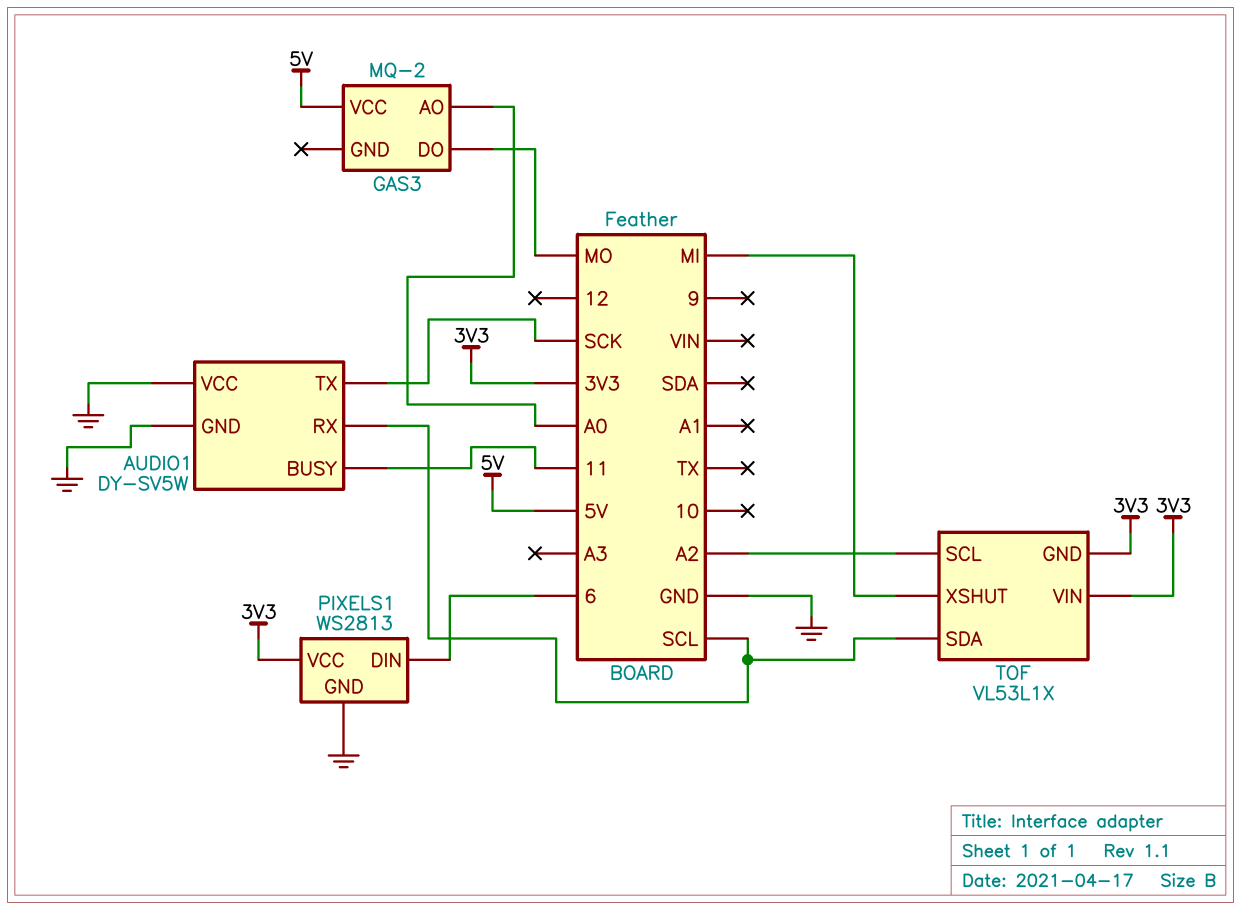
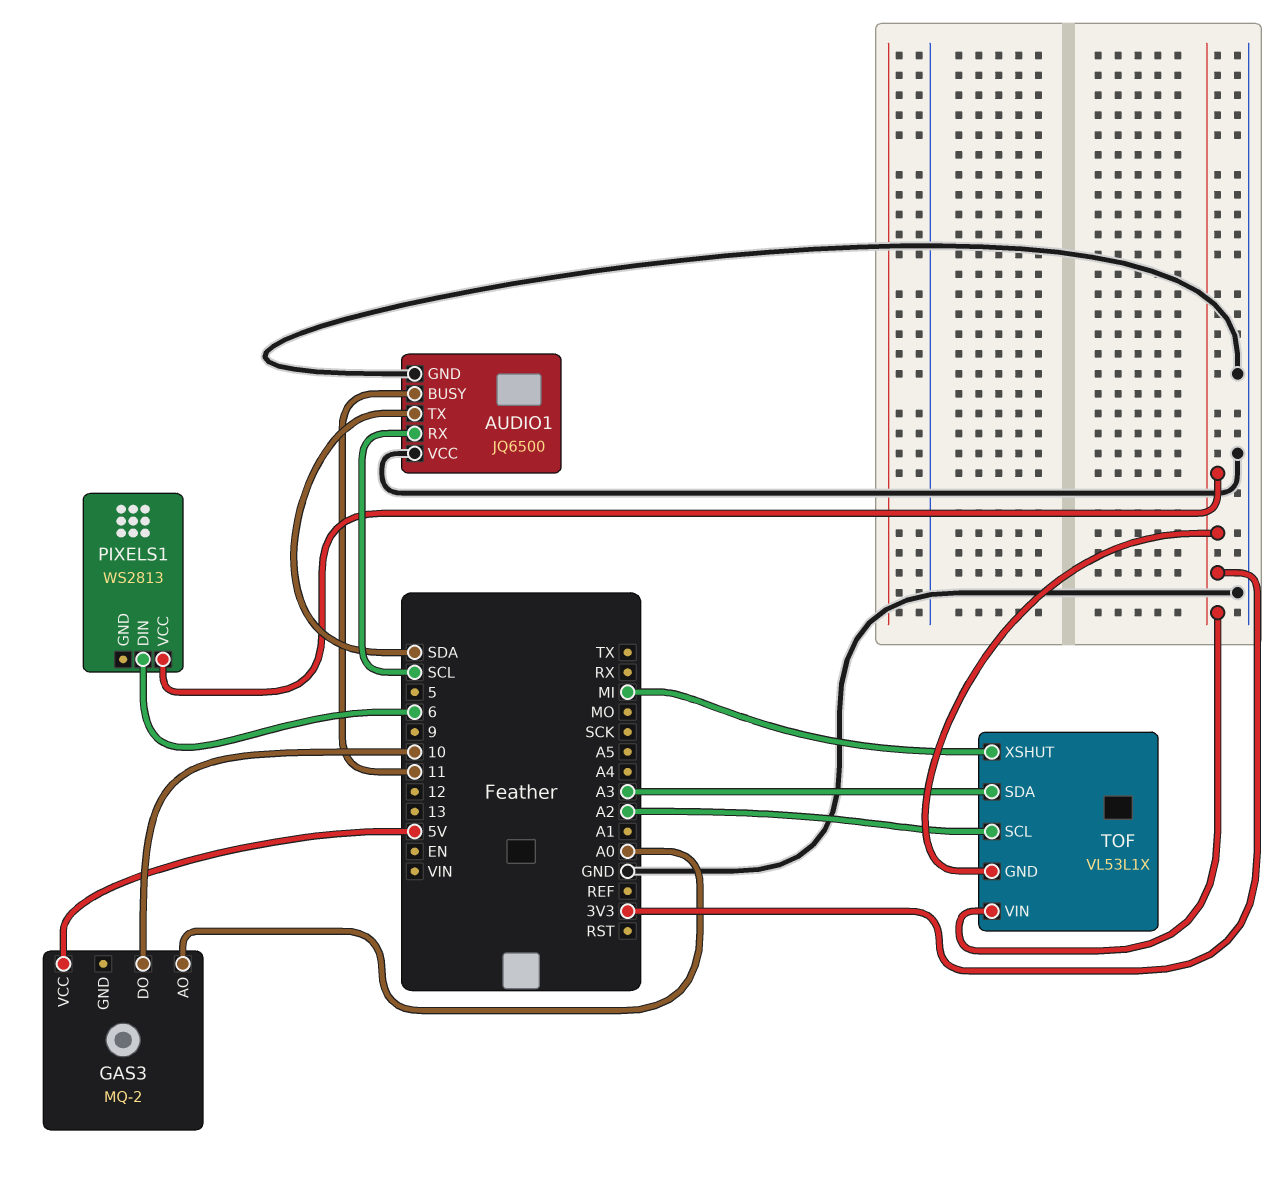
AUDIO1: DY-SV5W -> JQ6500
AUDIO1 pin TX: SCK -> SDA
GAS3 pin DO: MO -> 10
PIXELS1 pin GND: GND -> none
TOF pin SDA: SCL -> A3

